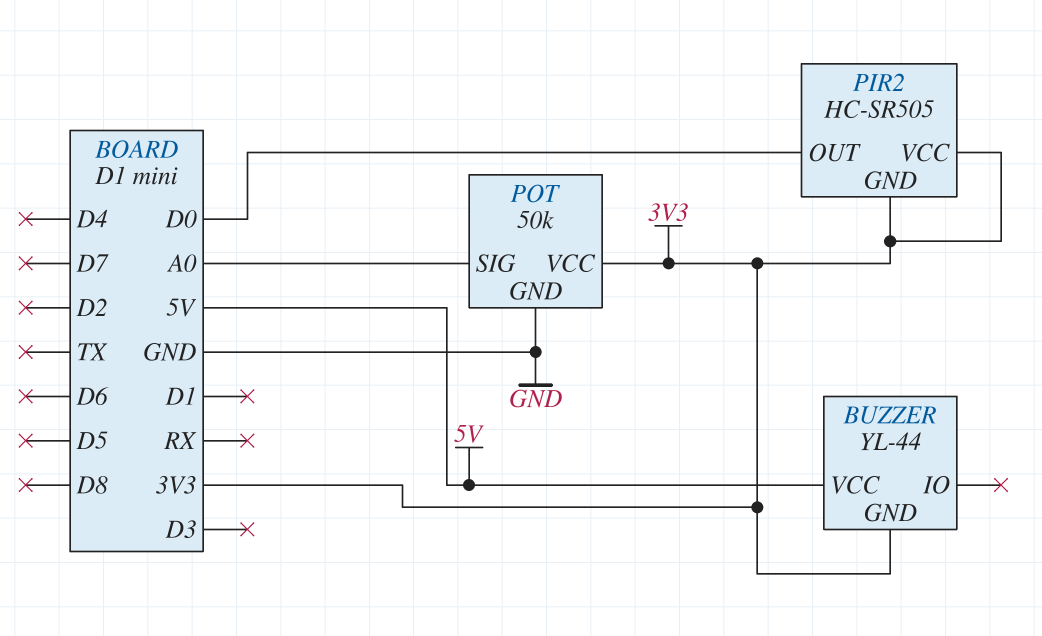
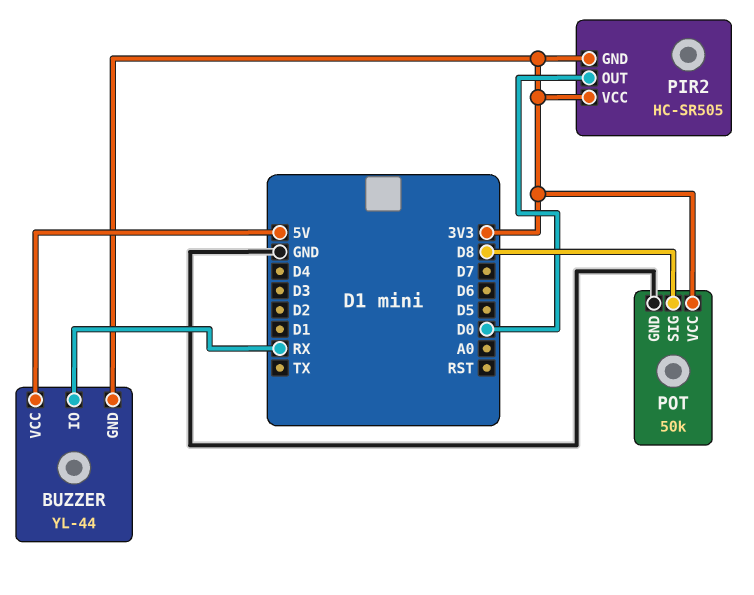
BUZZER pin IO: none -> RX
POT pin SIG: A0 -> D8

